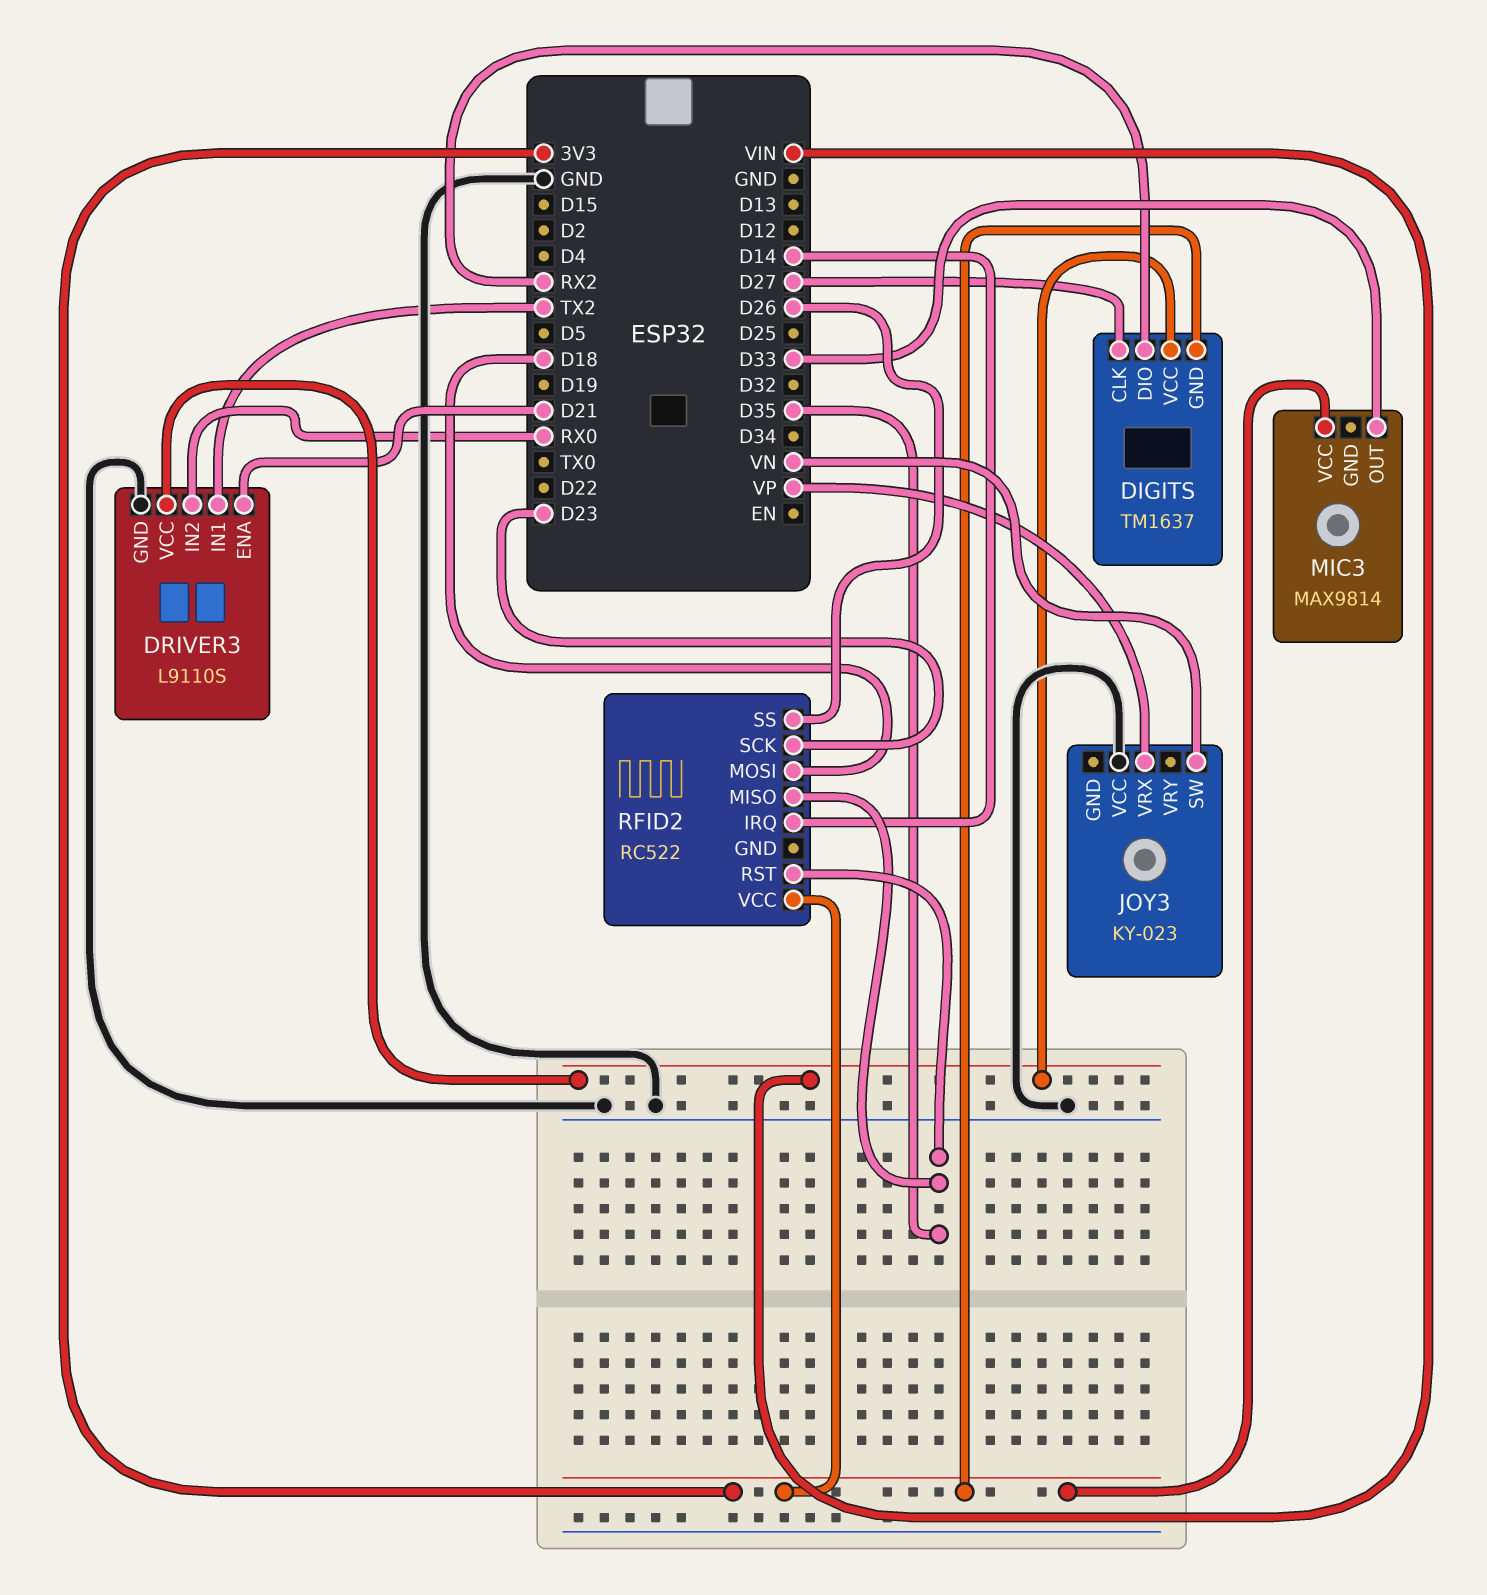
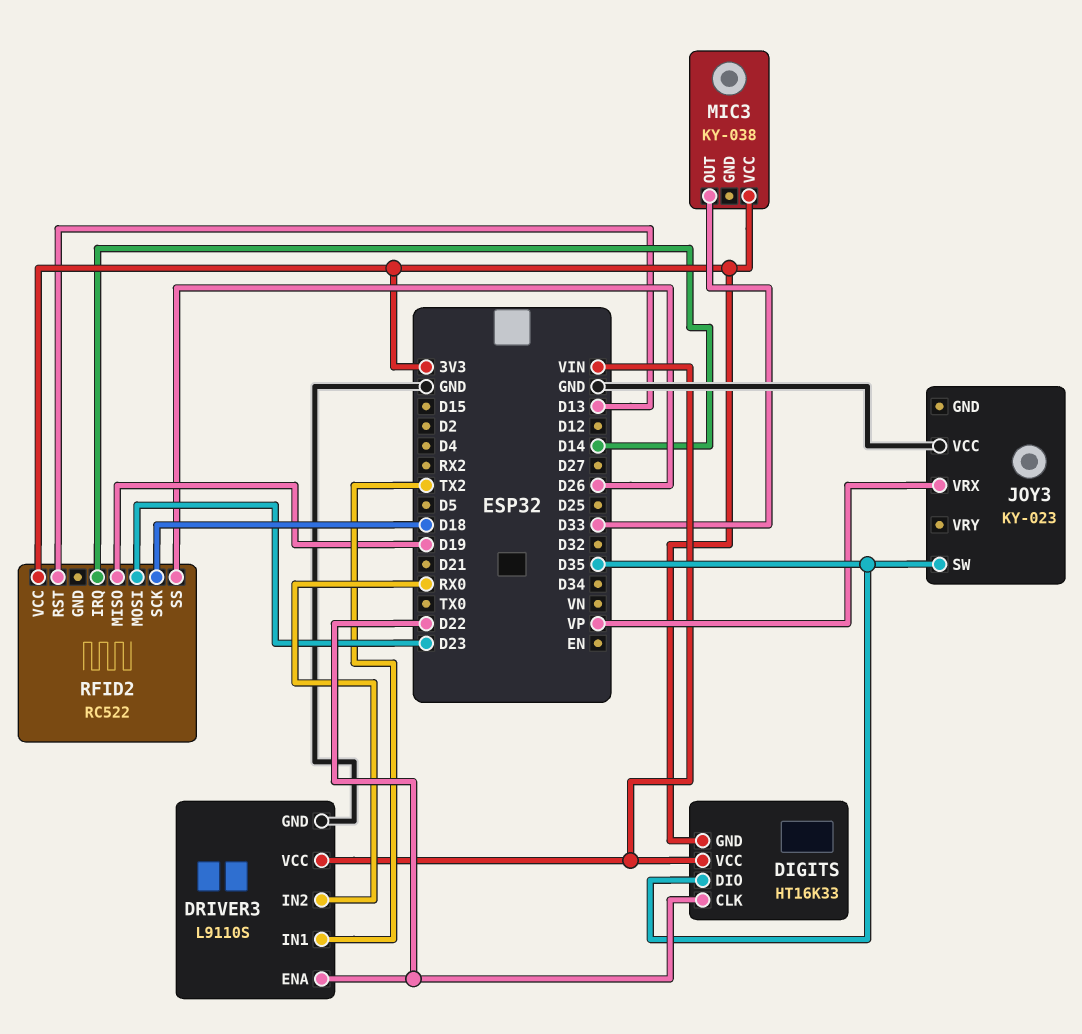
DIGITS: TM1637 -> HT16K33
DIGITS pin CLK: D27 -> D22
DIGITS pin DIO: RX2 -> D35
DRIVER3 pin ENA: D21 -> D22
JOY3 pin SW: VN -> D35
MIC3: MAX9814 -> KY-038
RFID2 pin MISO: D35 -> D19
RFID2 pin MOSI: D18 -> D23
RFID2 pin RST: D35 -> D13
RFID2 pin SCK: D23 -> D18

